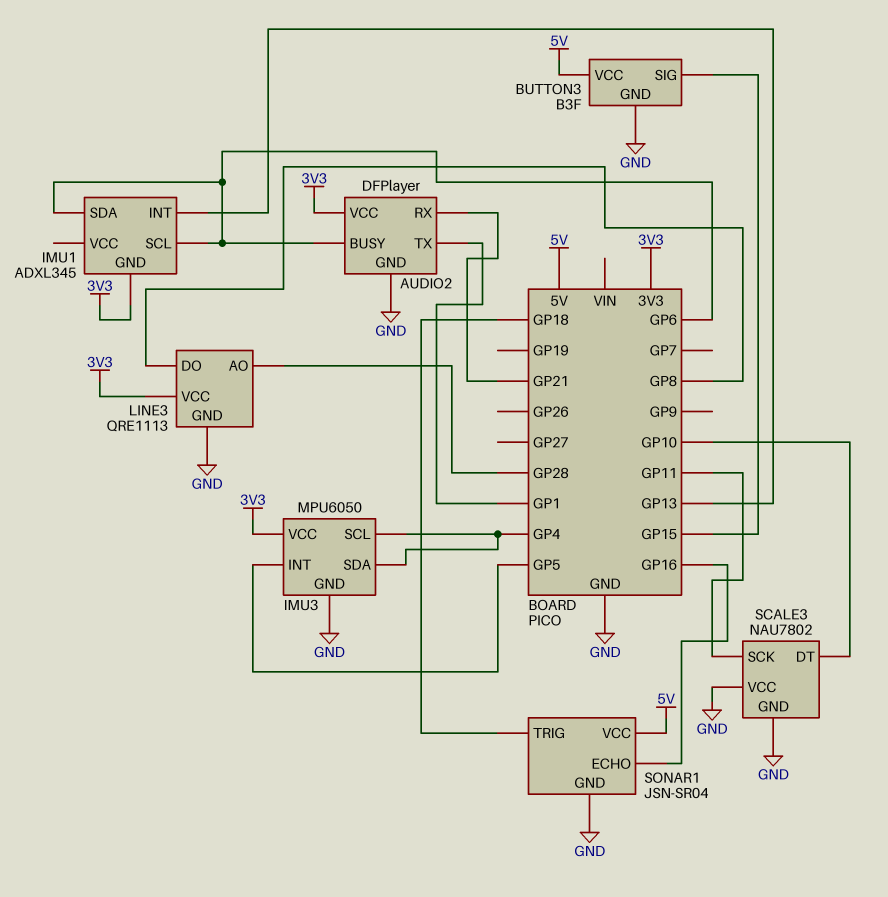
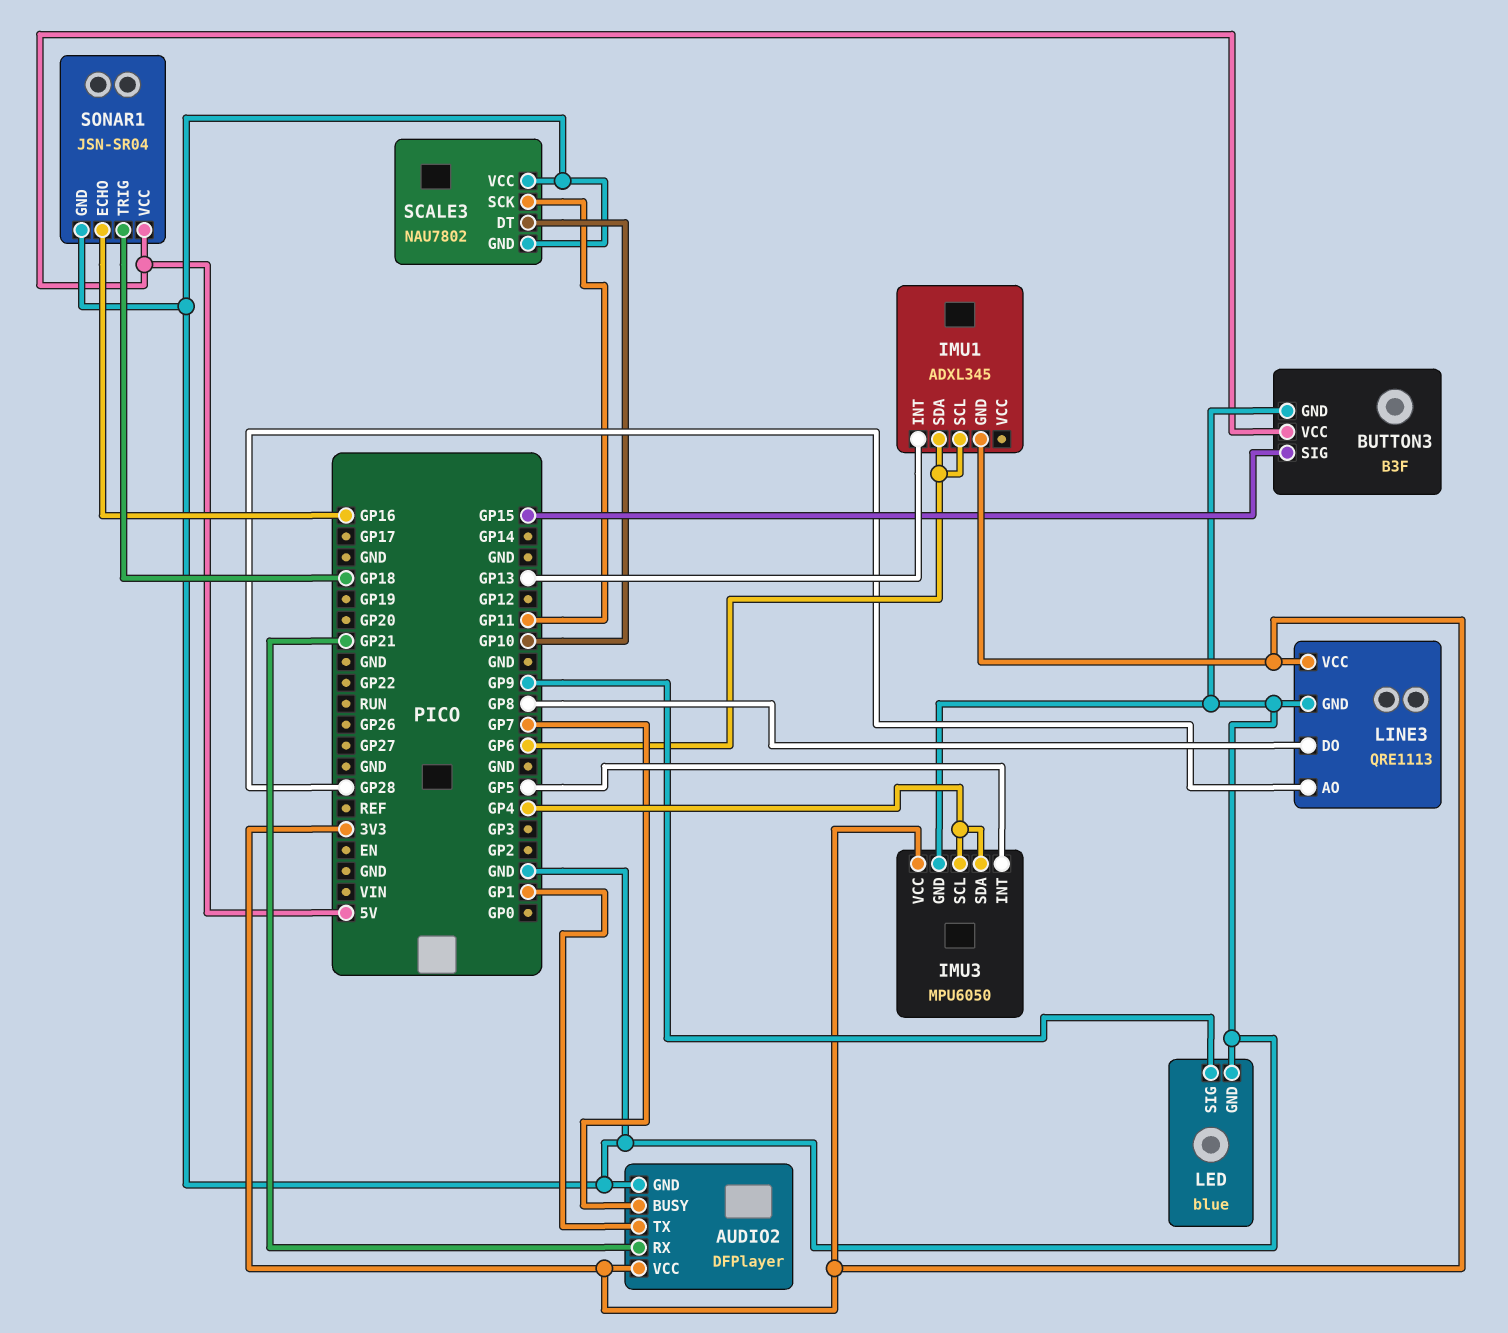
AUDIO2 pin BUSY: GP6 -> GP7
LED: none -> blue
LED pin GND: none -> GND
LED pin SIG: none -> GP9

